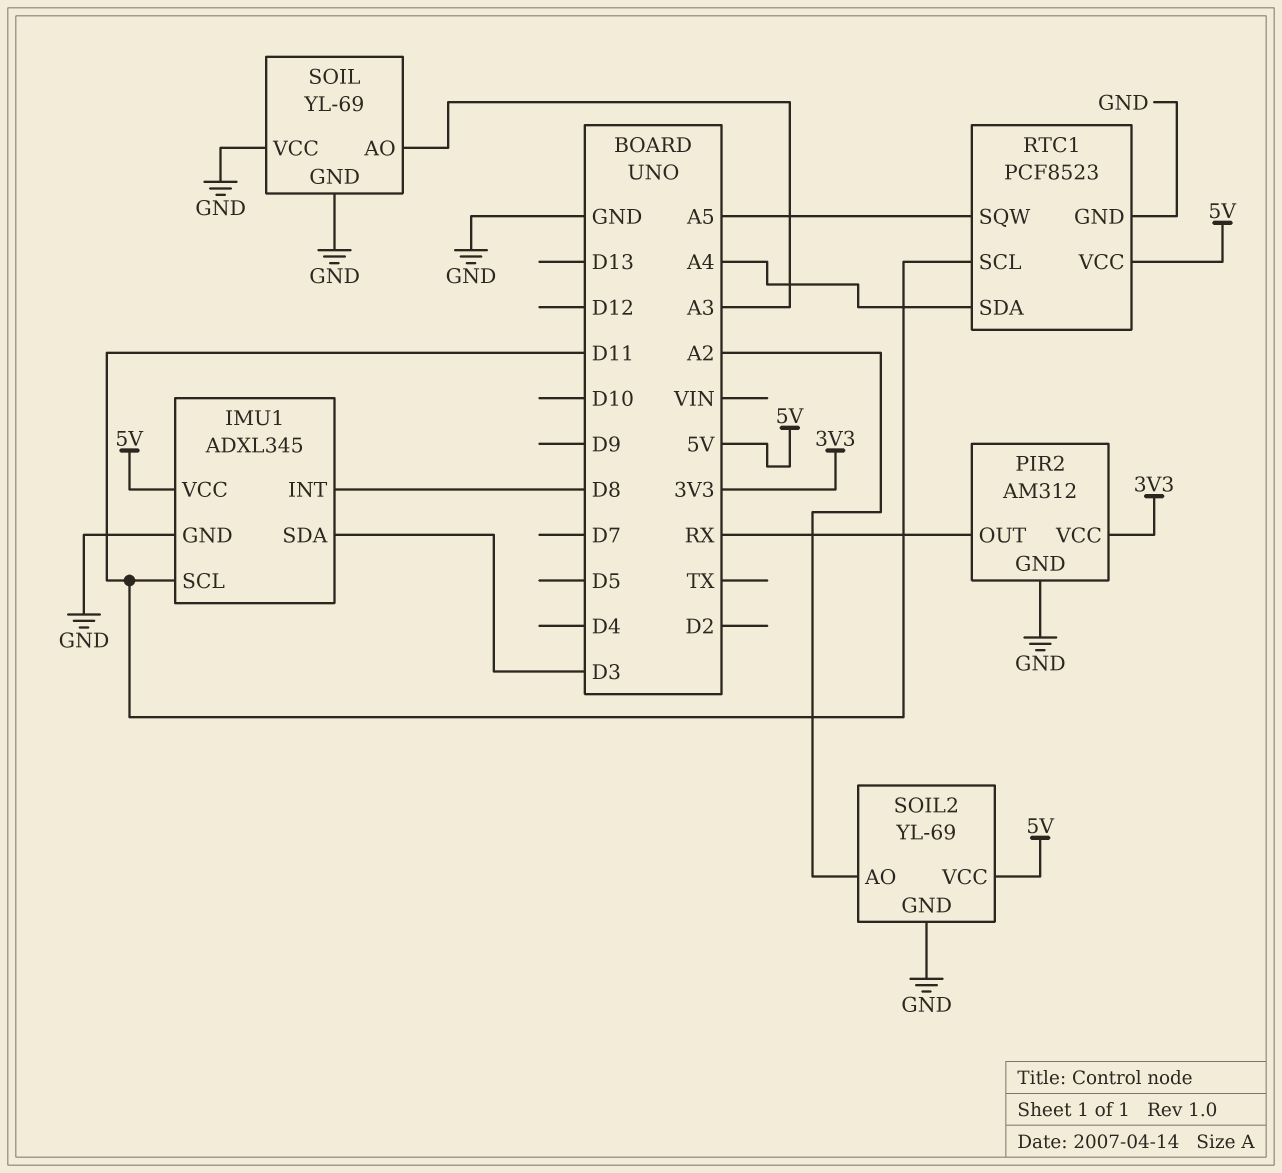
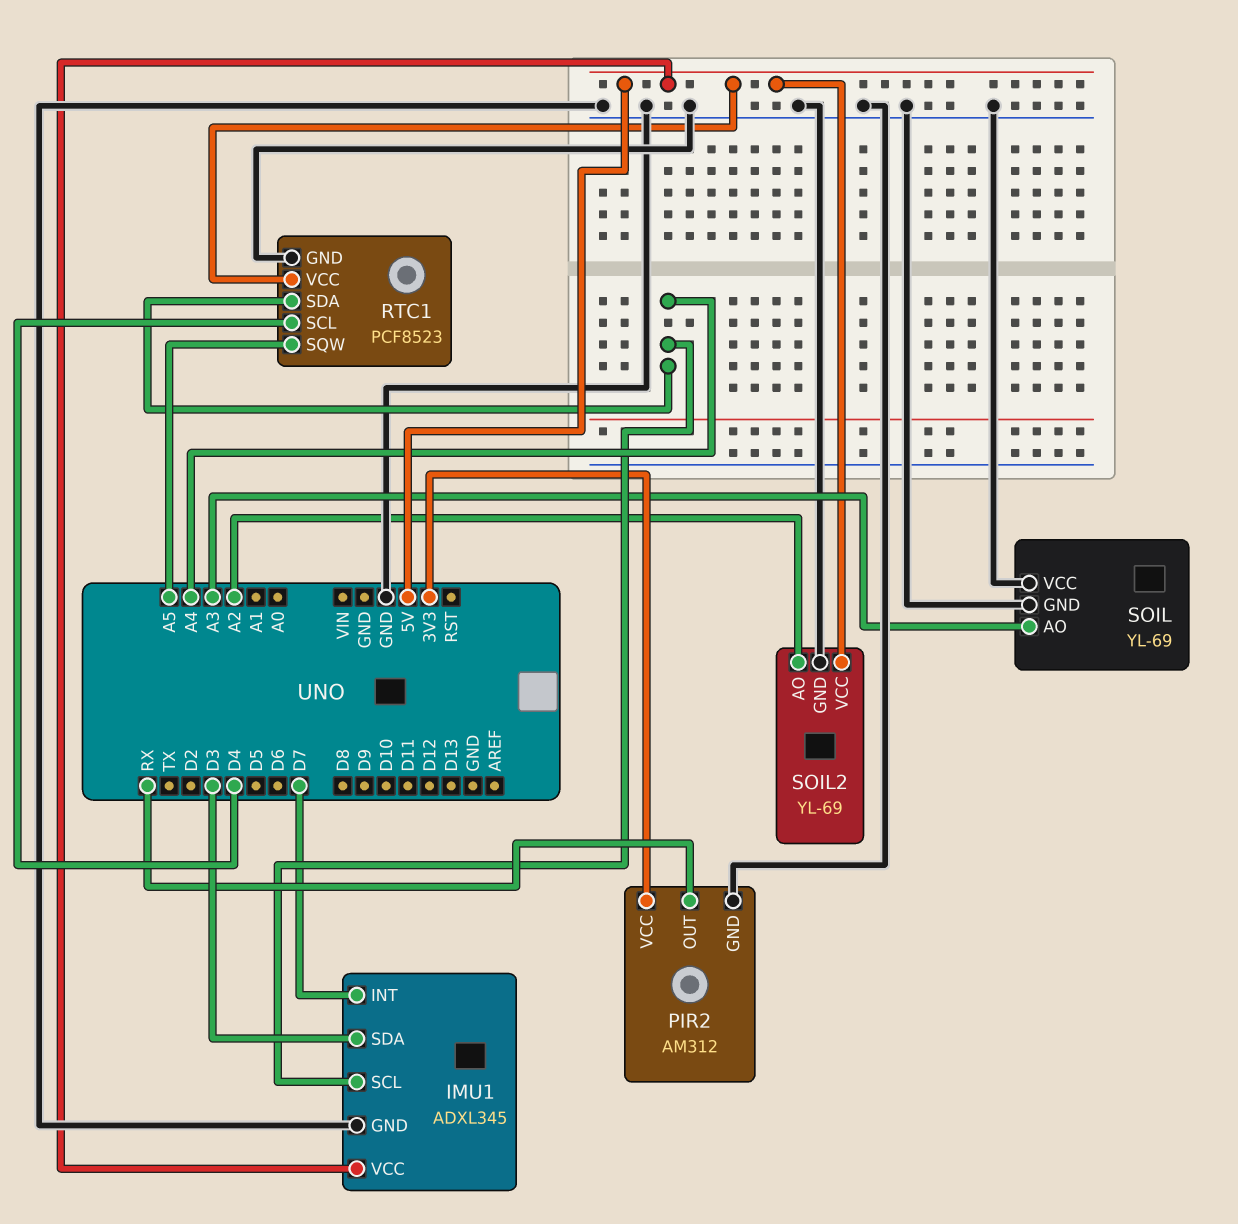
IMU1 pin INT: D8 -> D7
IMU1 pin SCL: D11 -> A4
RTC1 pin SCL: D11 -> D4

